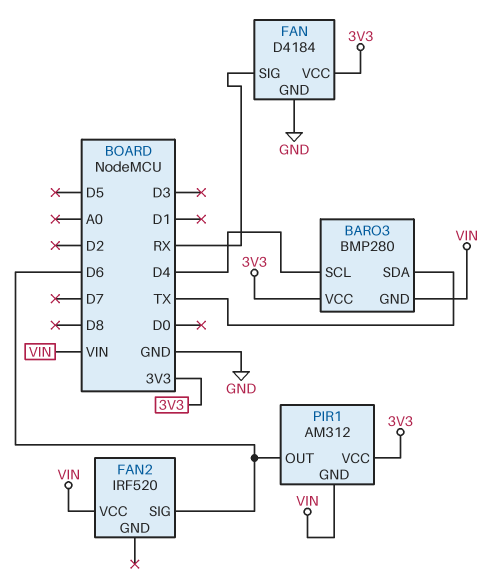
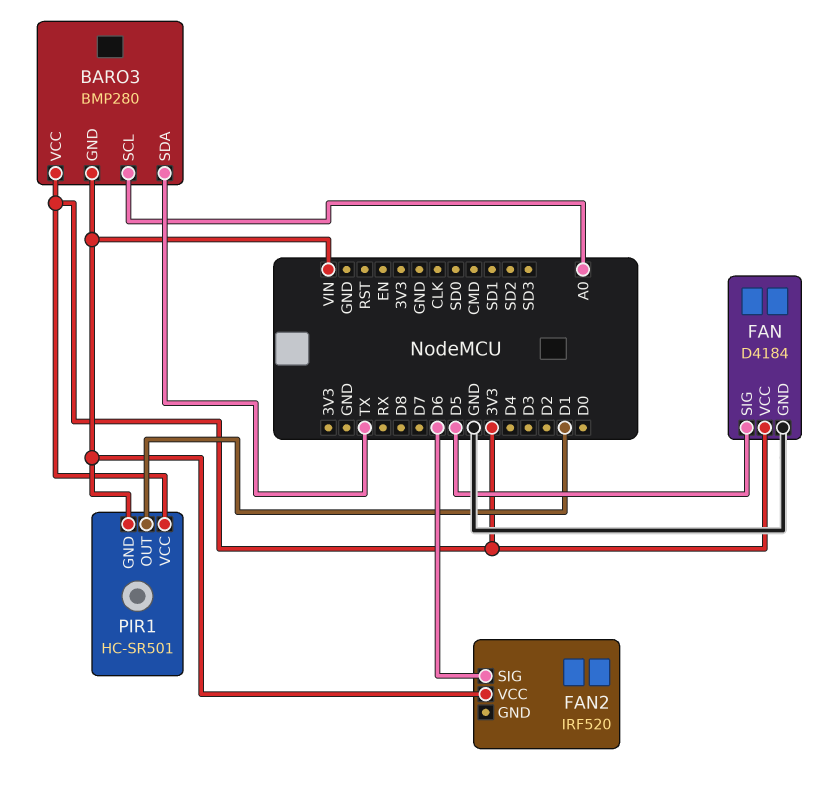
BARO3 pin SCL: D4 -> A0
FAN pin SIG: RX -> D5
PIR1: AM312 -> HC-SR501
PIR1 pin OUT: D6 -> D1

